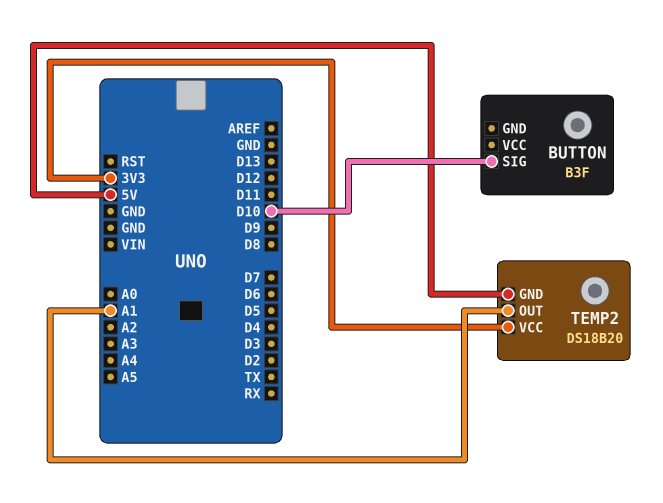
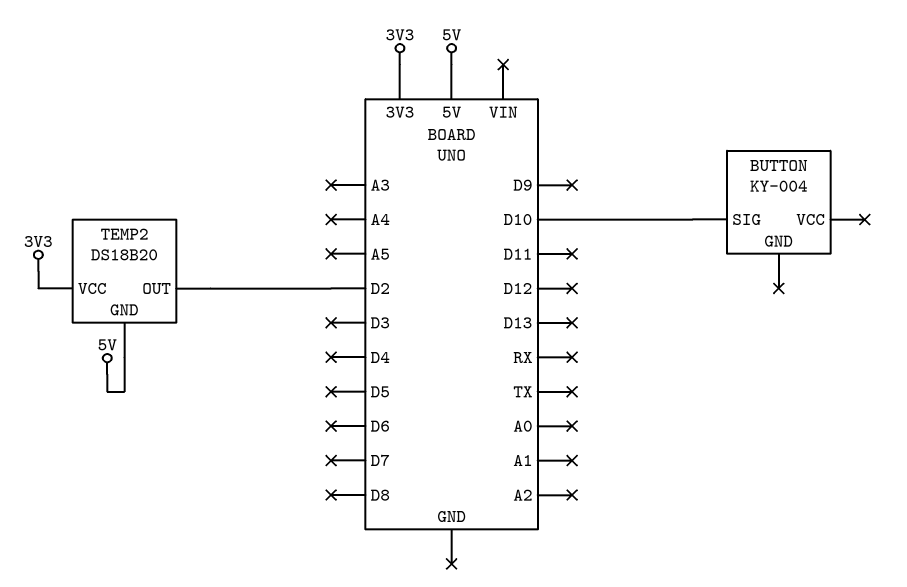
BUTTON: B3F -> KY-004
TEMP2 pin OUT: A1 -> D2

